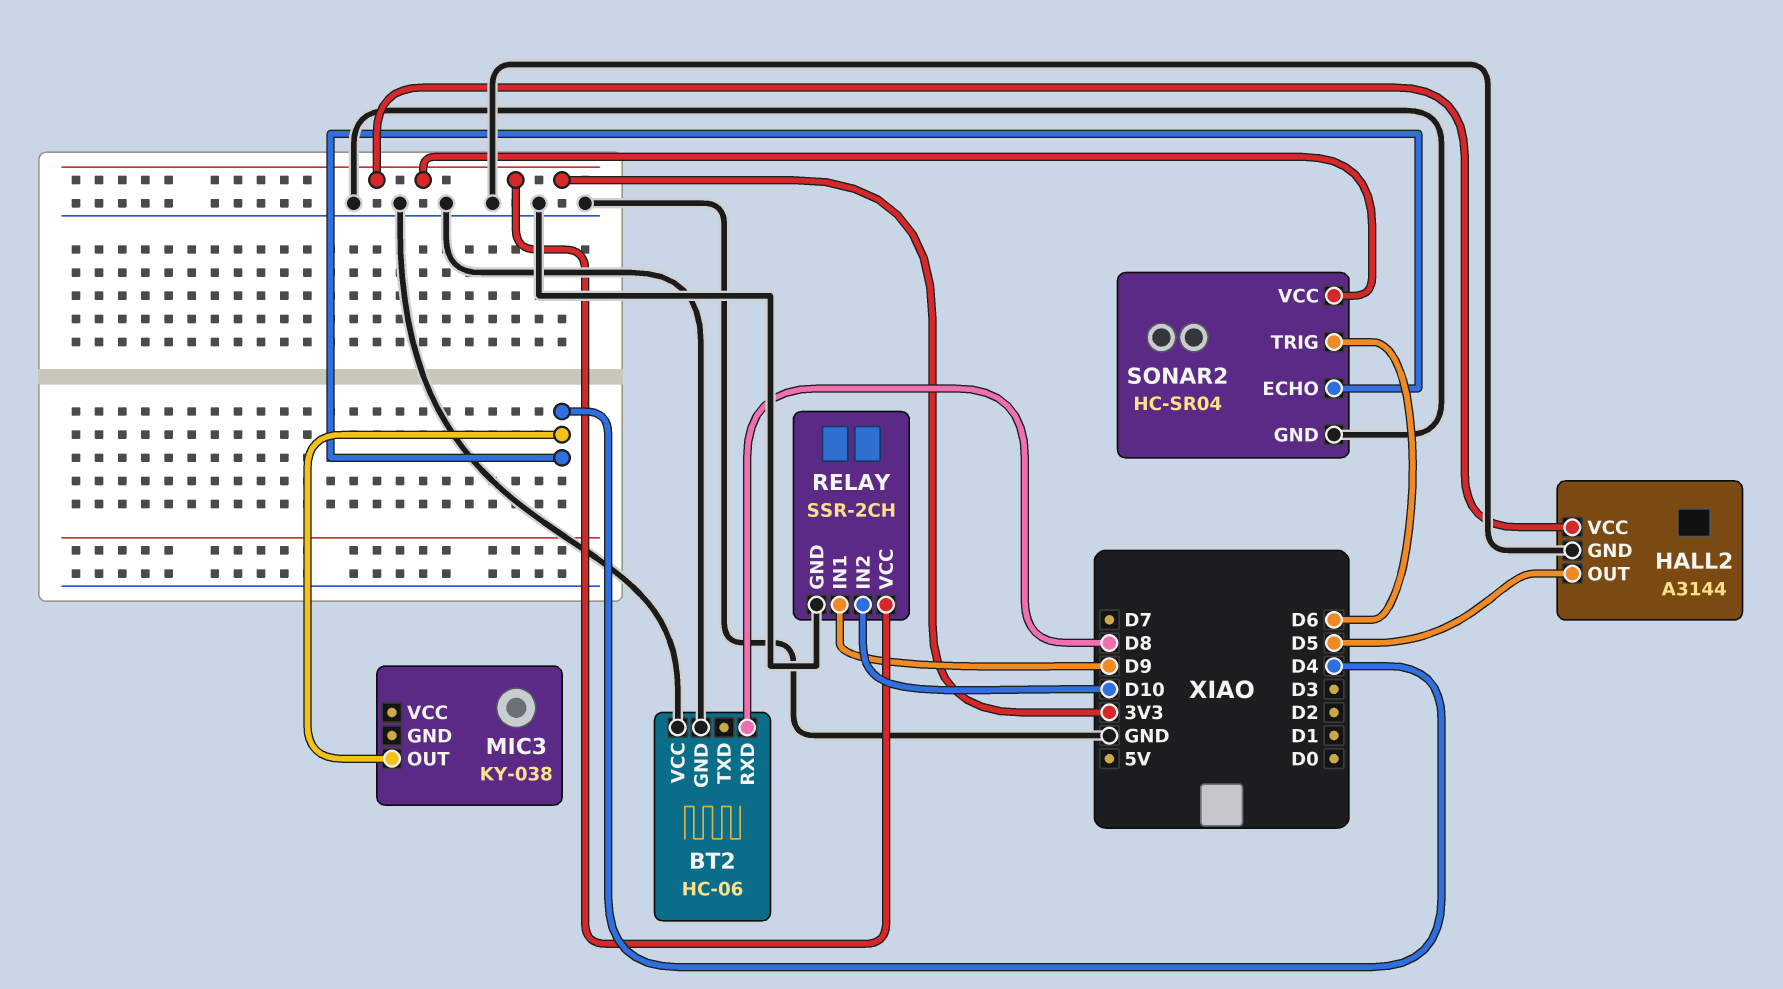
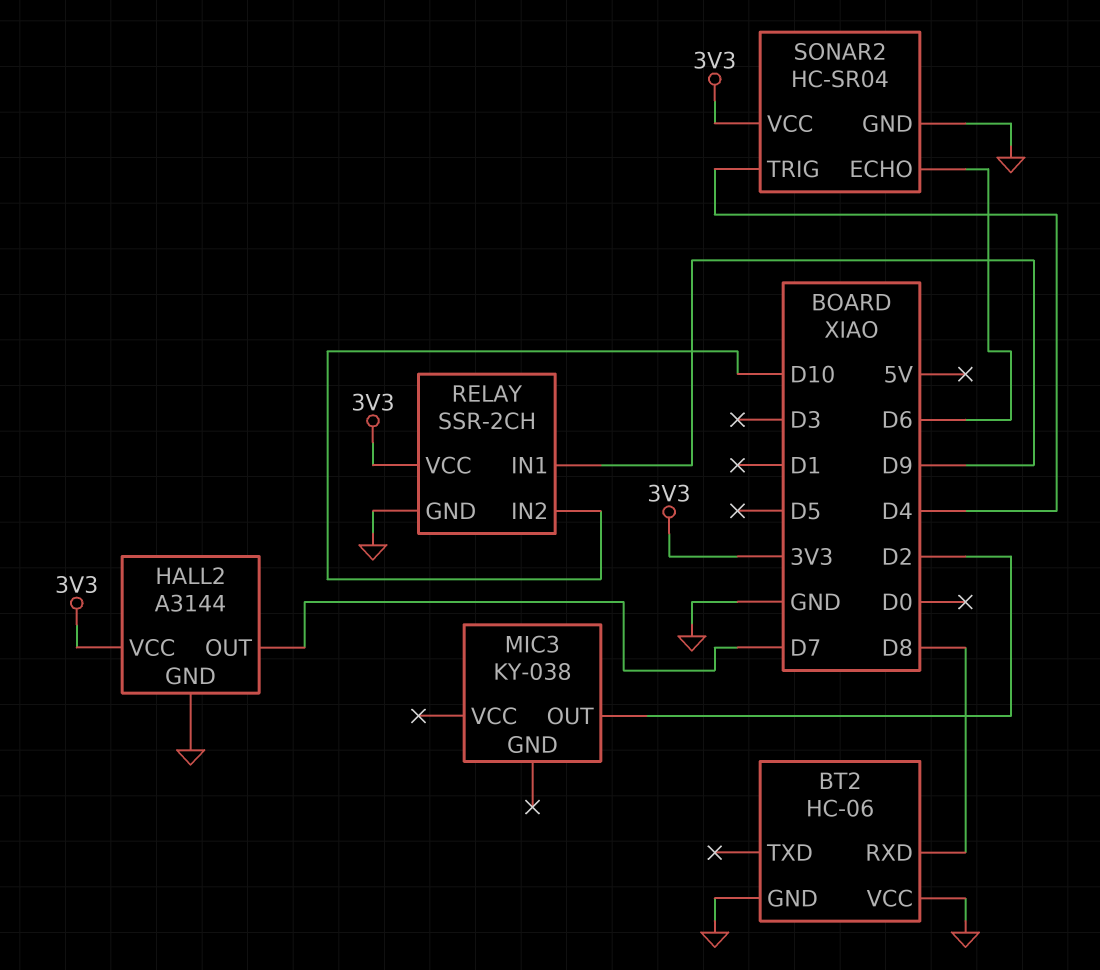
HALL2 pin OUT: D5 -> D7
MIC3 pin OUT: D4 -> D2
SONAR2 pin ECHO: D4 -> D6
SONAR2 pin TRIG: D6 -> D4

